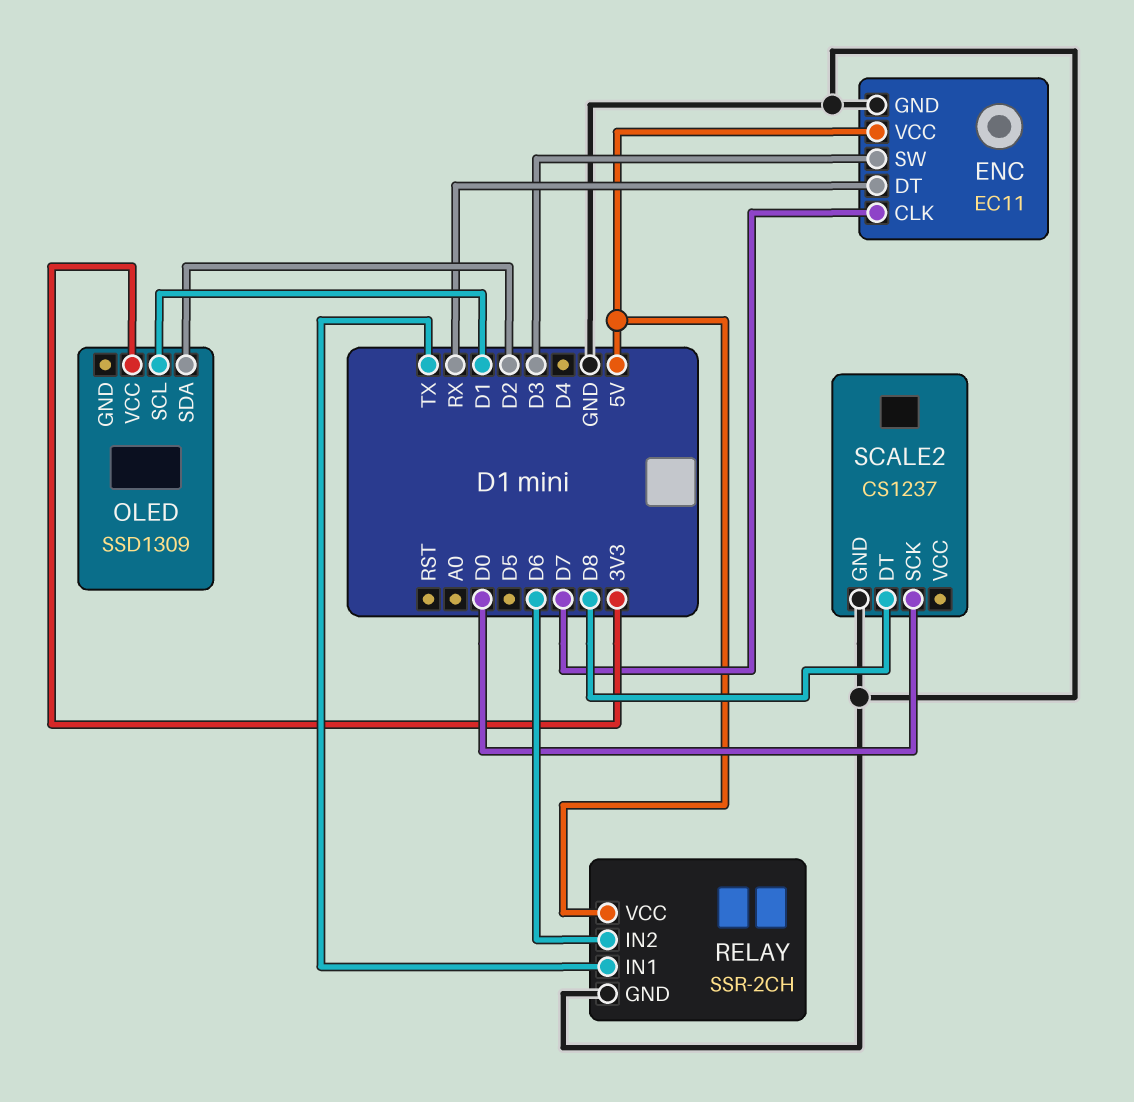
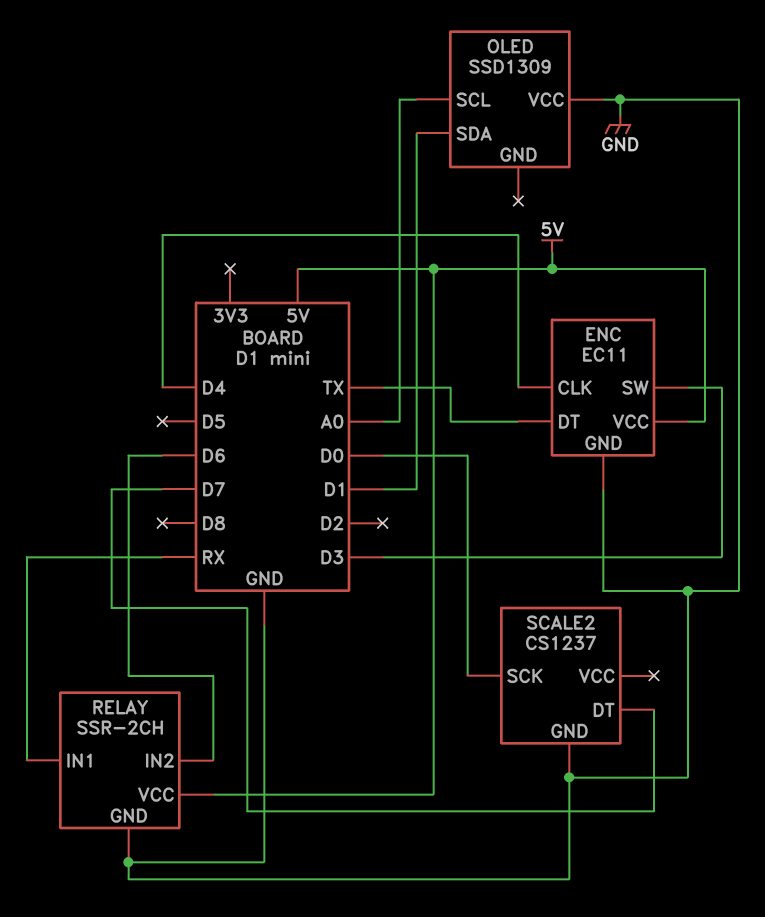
ENC pin CLK: D7 -> D4
ENC pin DT: RX -> TX
OLED pin SCL: D1 -> A0
OLED pin SDA: D2 -> D1
OLED pin VCC: 3V3 -> GND
RELAY pin IN1: TX -> RX
SCALE2 pin DT: D8 -> D7

